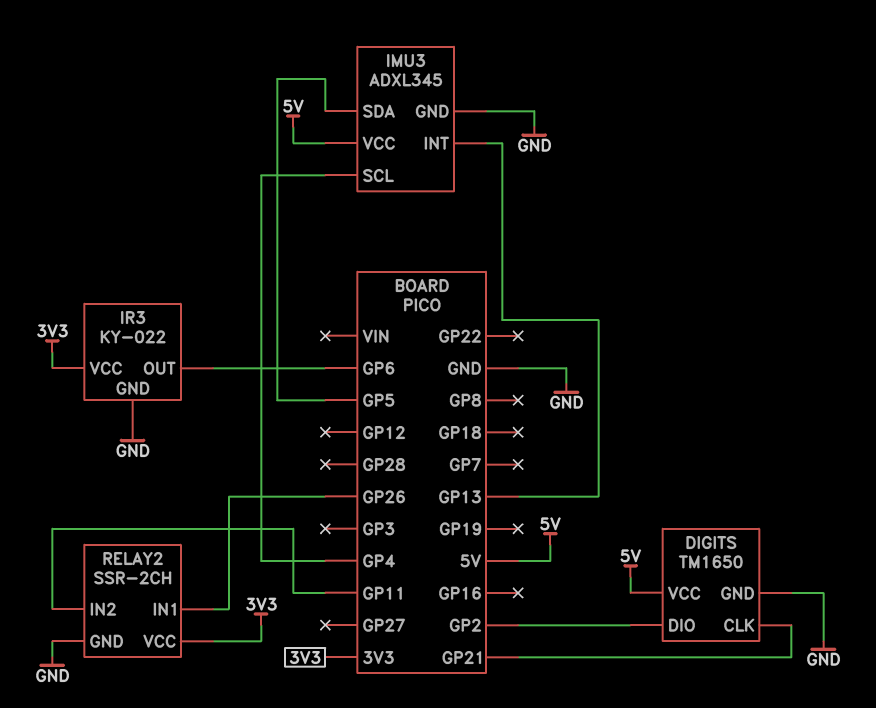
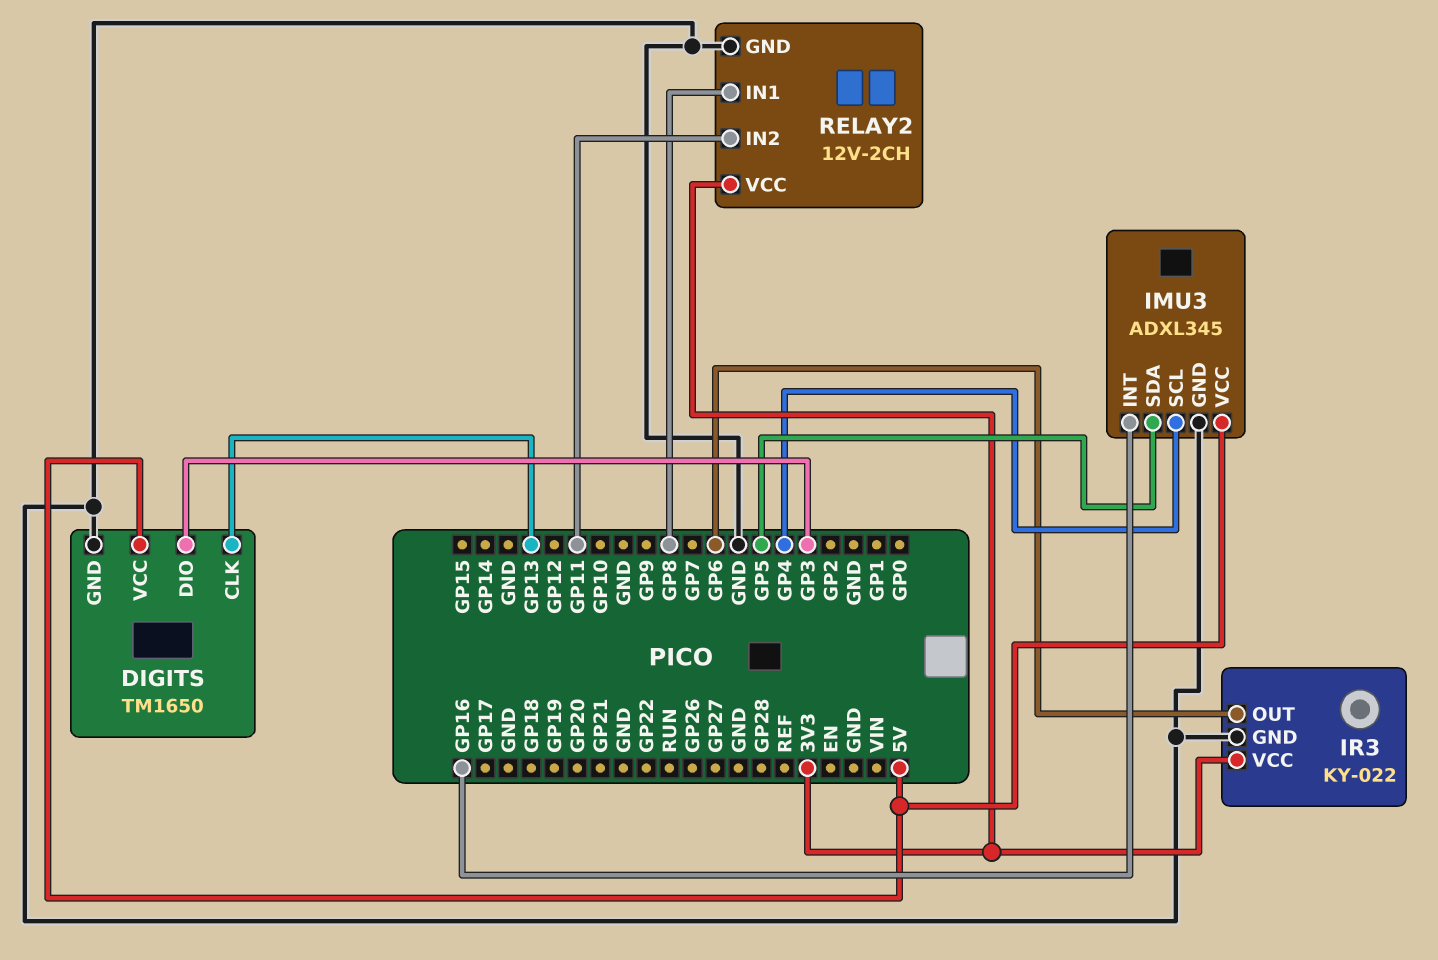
DIGITS pin CLK: GP21 -> GP13
DIGITS pin DIO: GP2 -> GP3
IMU3 pin INT: GP13 -> GP16
RELAY2: SSR-2CH -> 12V-2CH
RELAY2 pin IN1: GP26 -> GP8

